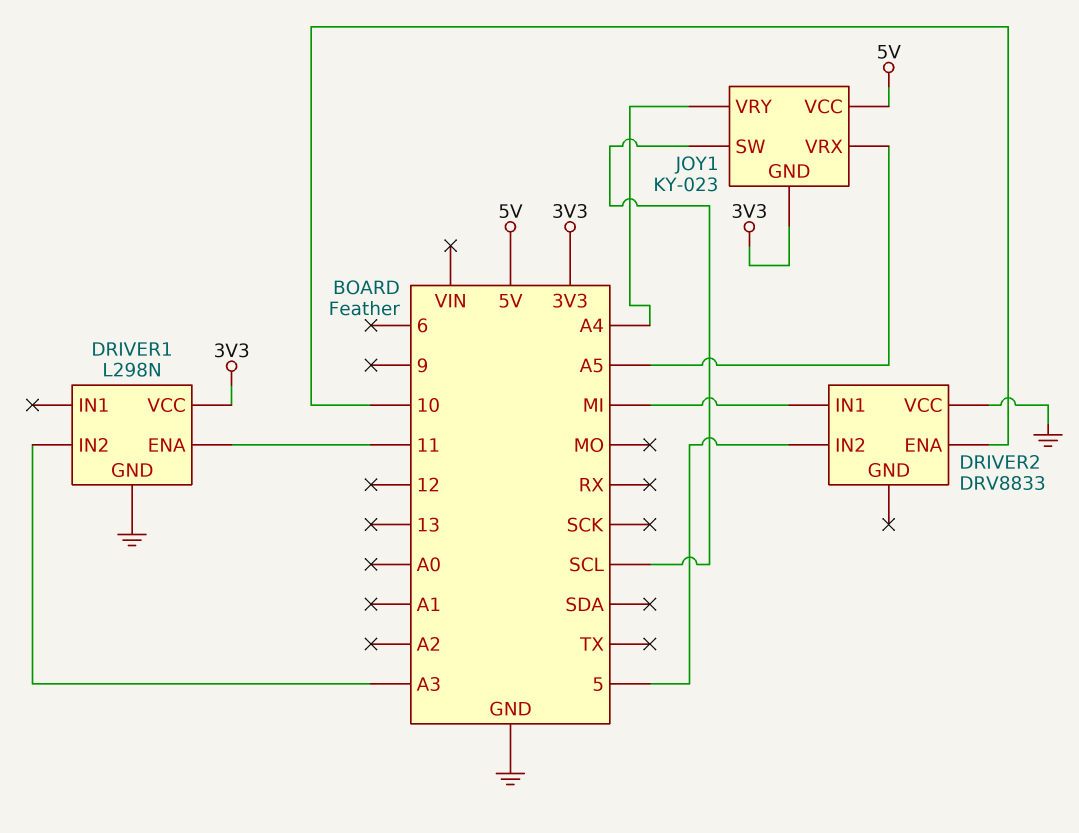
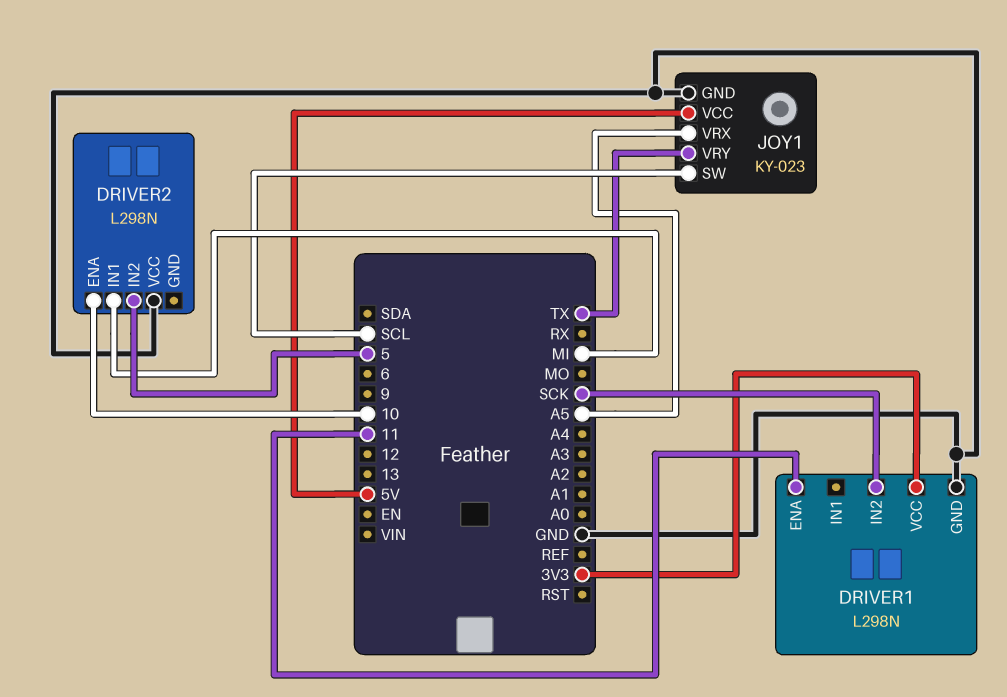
DRIVER1 pin IN2: A3 -> SCK
DRIVER2: DRV8833 -> L298N
JOY1 pin GND: 3V3 -> GND
JOY1 pin VRY: A4 -> TX

